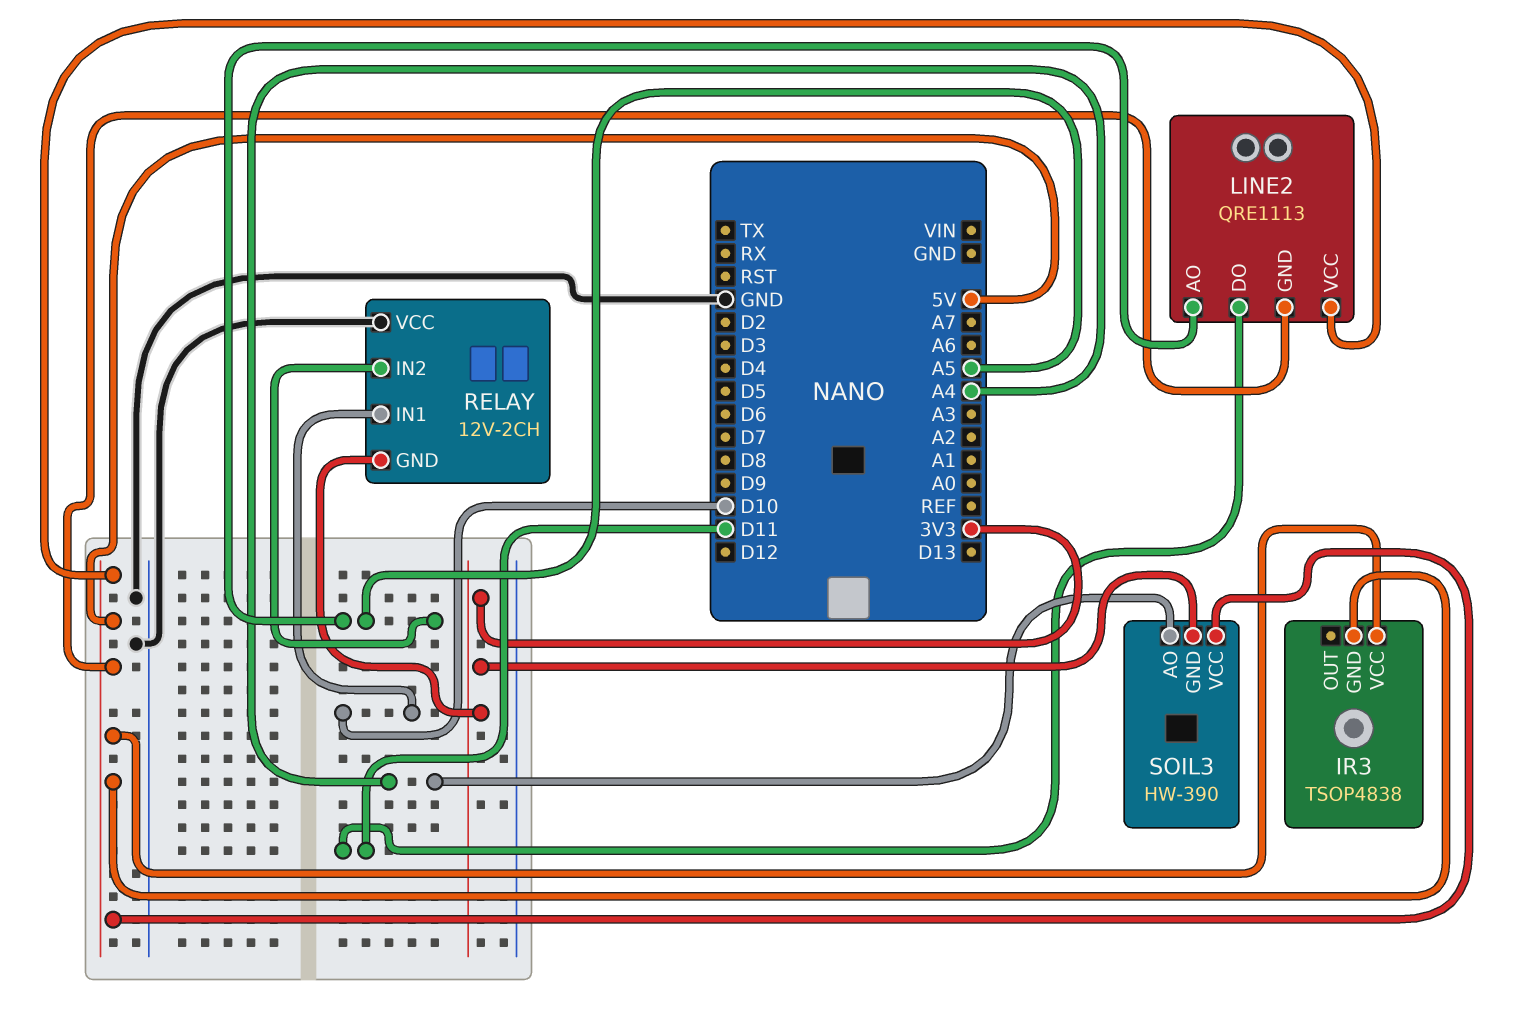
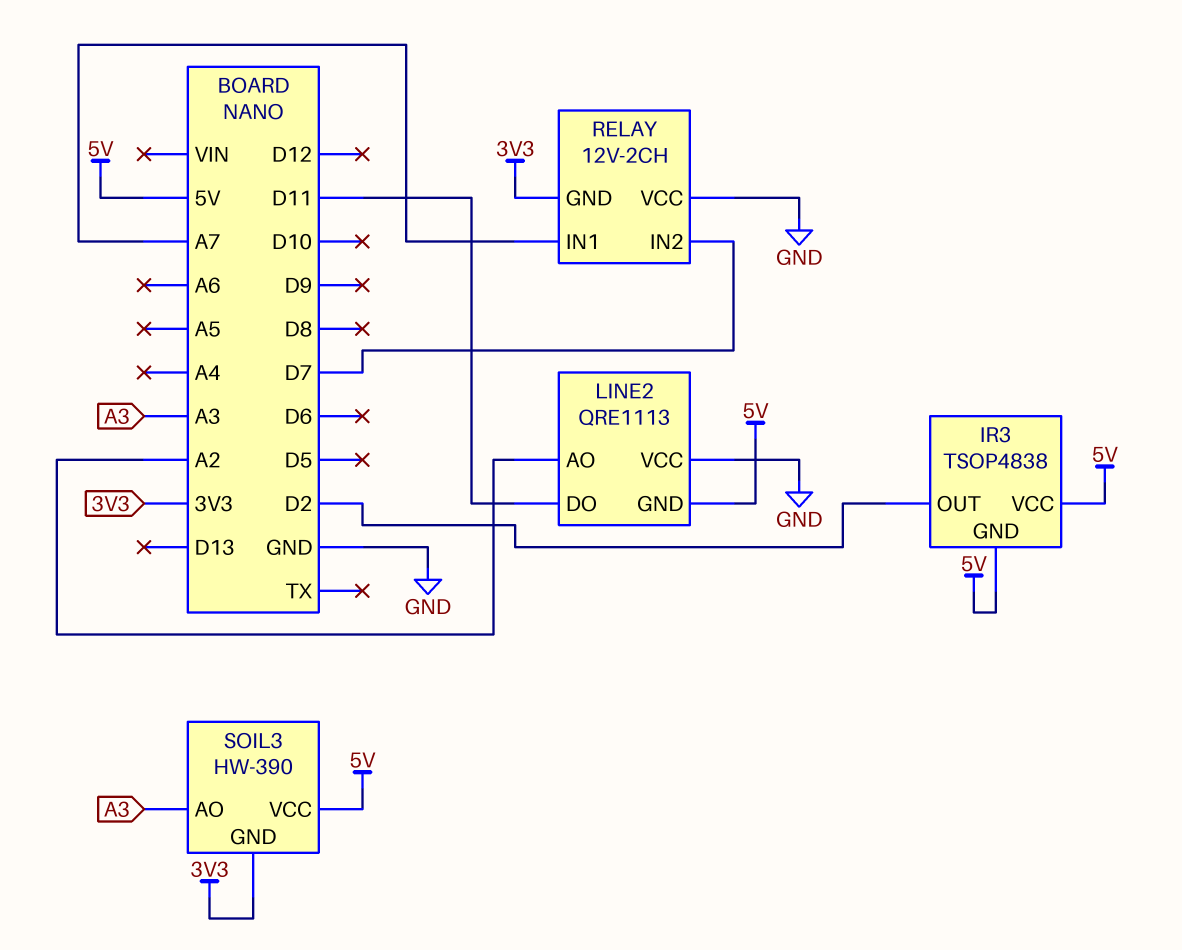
IR3 pin OUT: none -> D2
LINE2 pin AO: A5 -> A2
LINE2 pin VCC: 5V -> GND
RELAY pin IN1: D10 -> A7
RELAY pin IN2: A5 -> D7
SOIL3 pin AO: A4 -> A3

